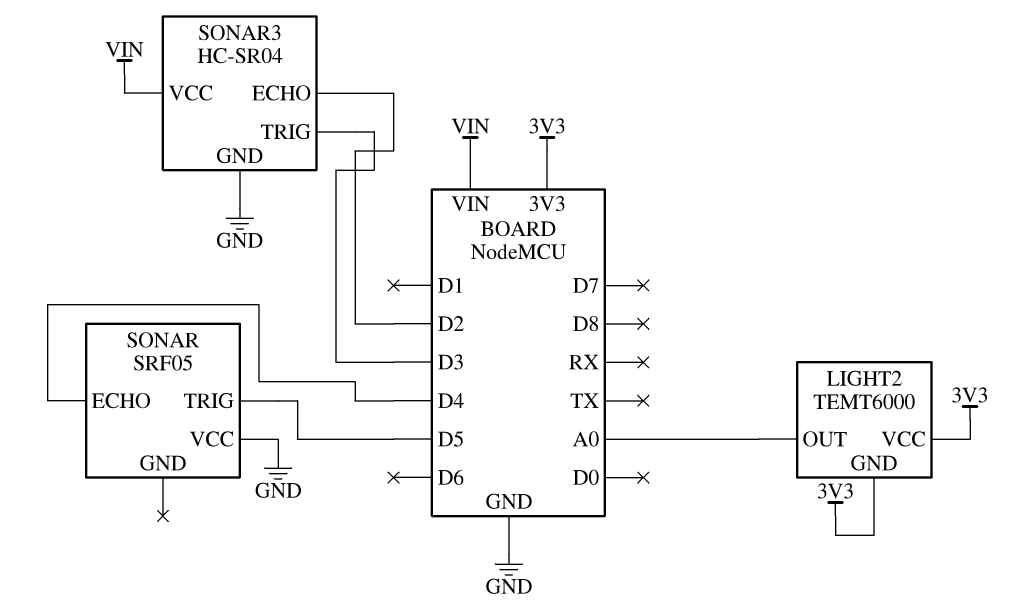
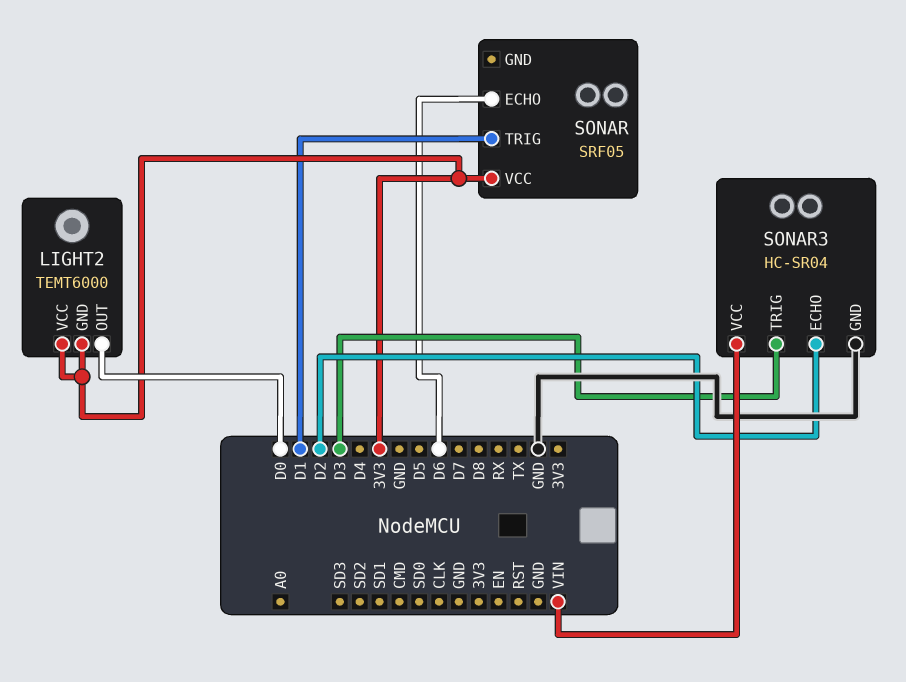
LIGHT2 pin OUT: A0 -> D0
SONAR pin ECHO: D4 -> D6
SONAR pin TRIG: D5 -> D1
SONAR pin VCC: GND -> 3V3

